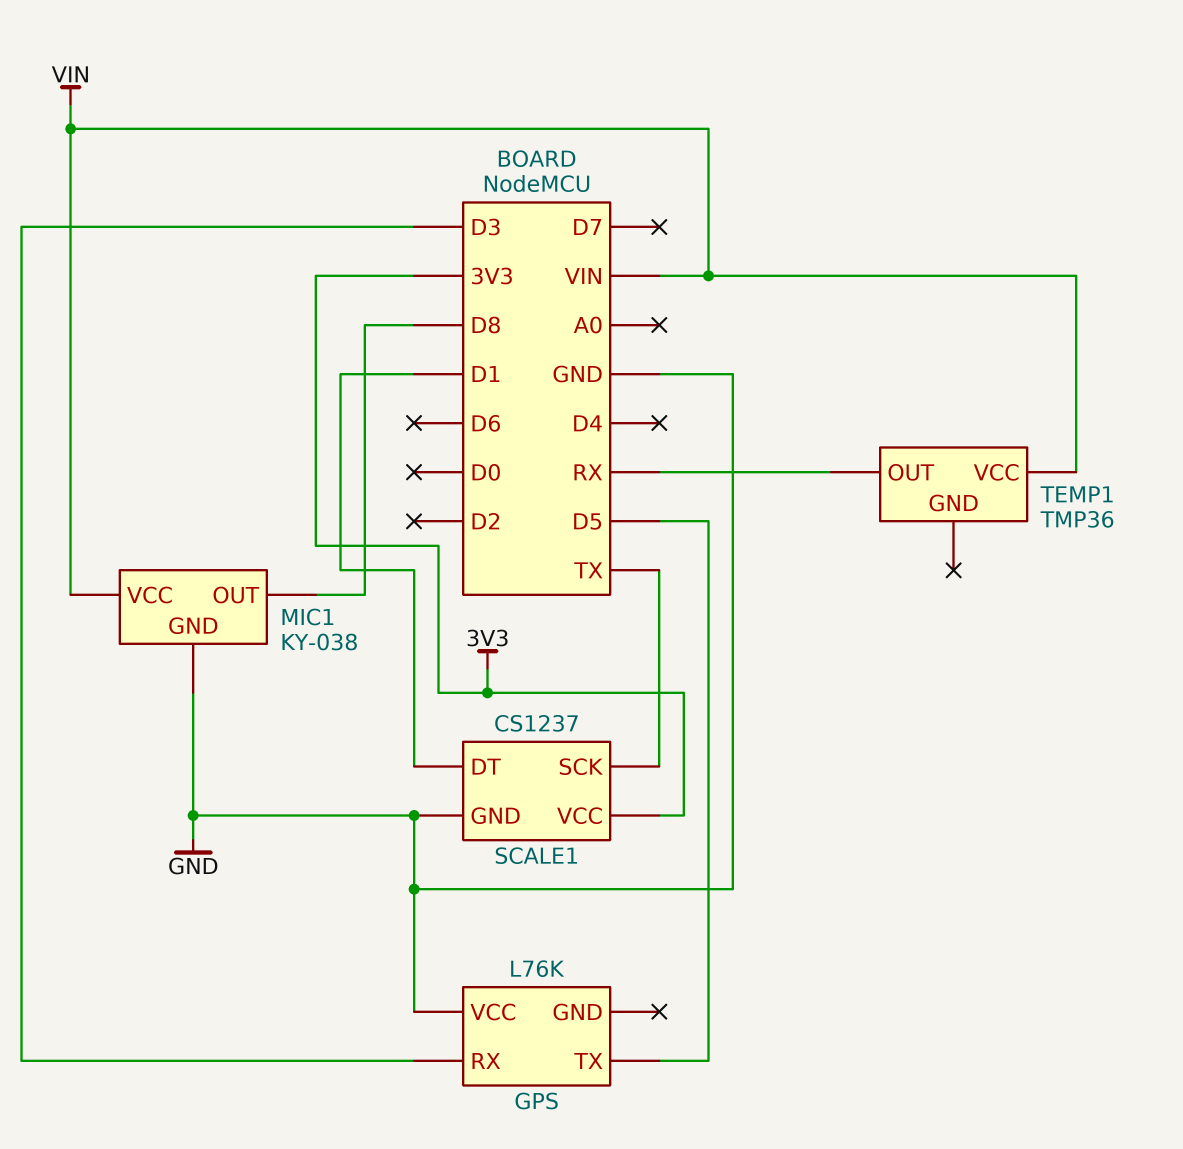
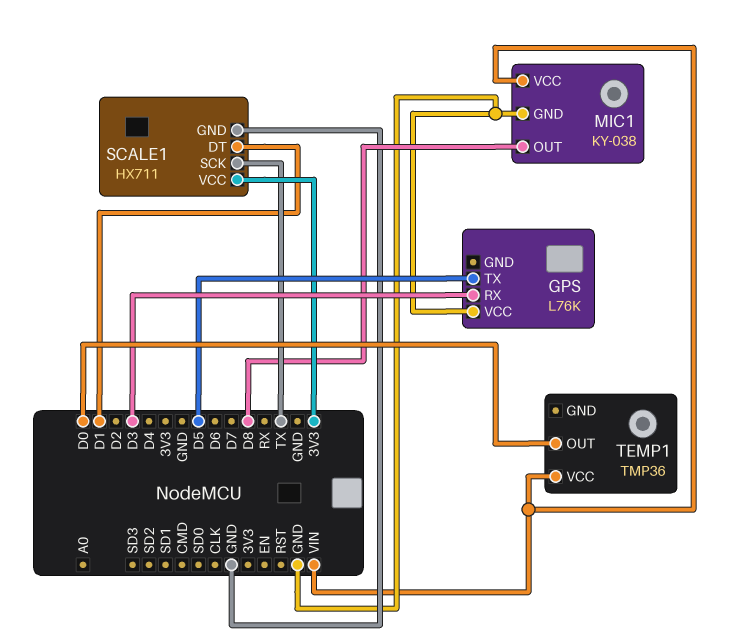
SCALE1: CS1237 -> HX711
TEMP1 pin OUT: RX -> D0

